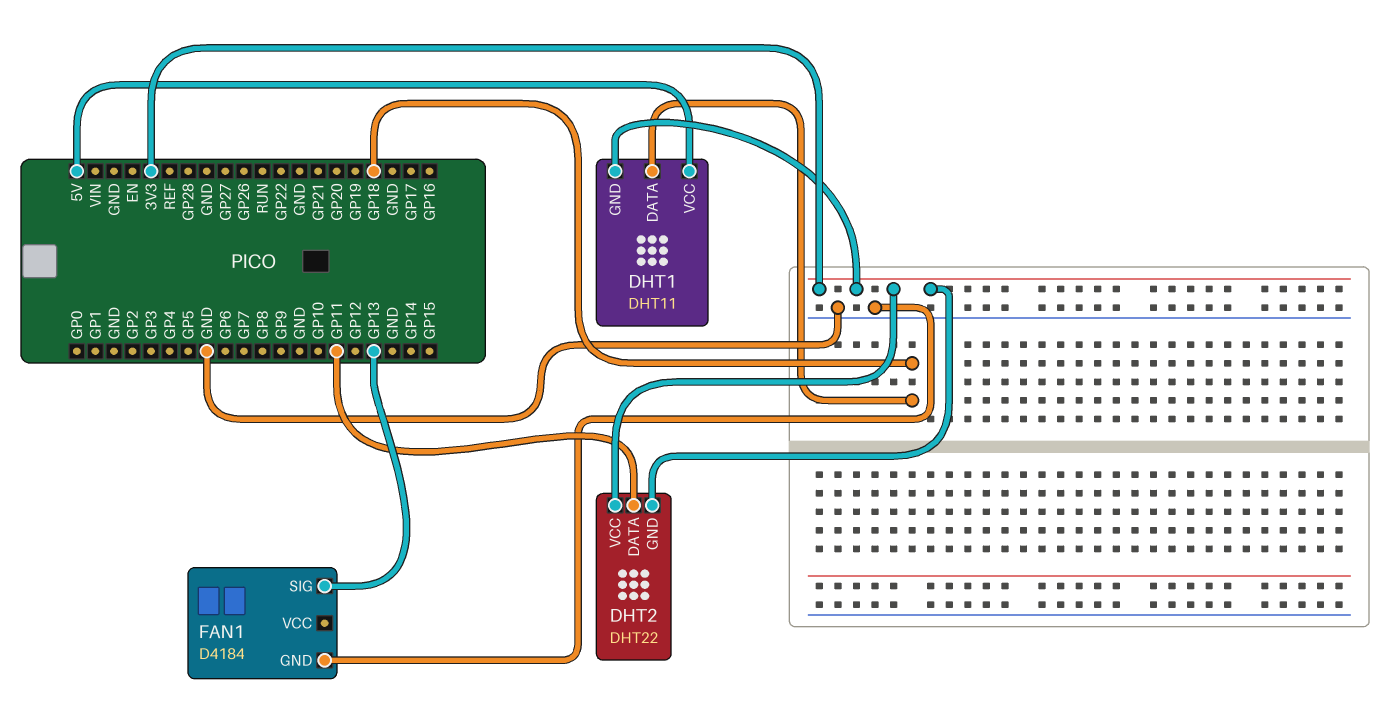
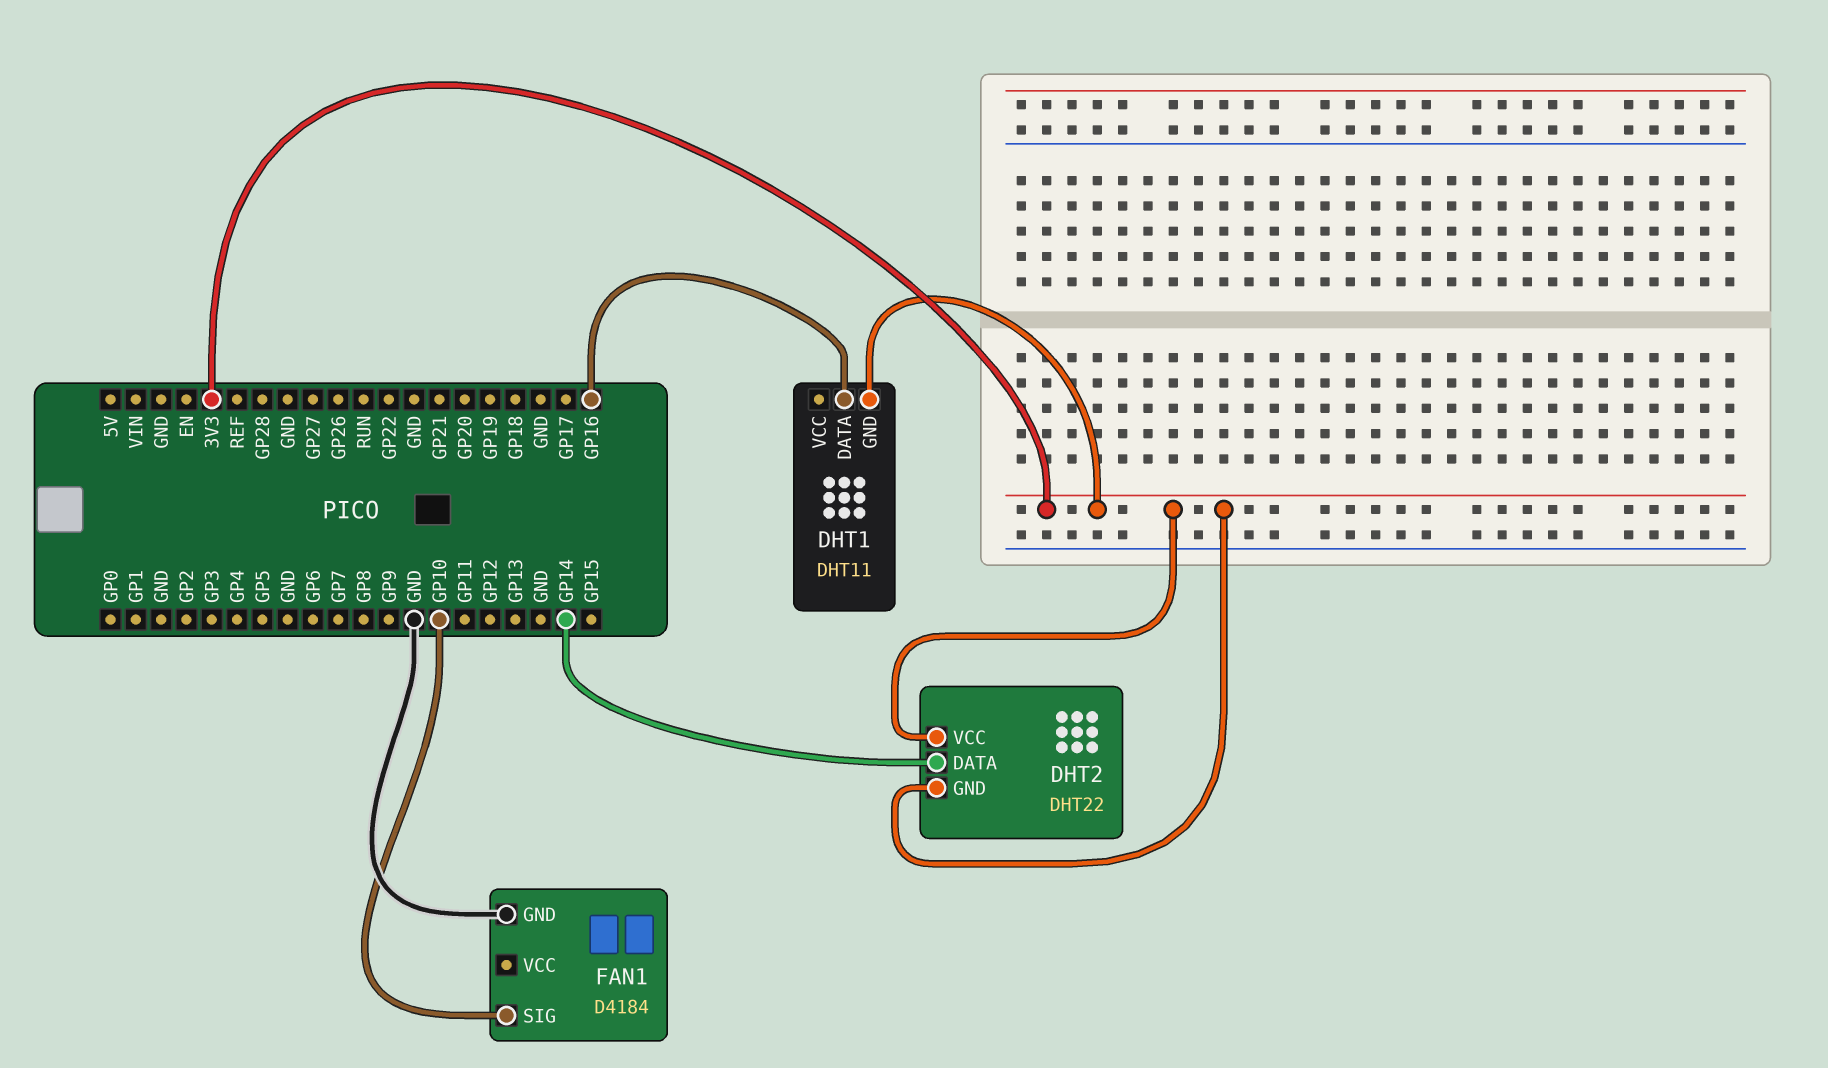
DHT1 pin DATA: GP18 -> GP16
DHT1 pin VCC: 5V -> none
DHT2 pin DATA: GP11 -> GP14
FAN1 pin SIG: GP13 -> GP10

